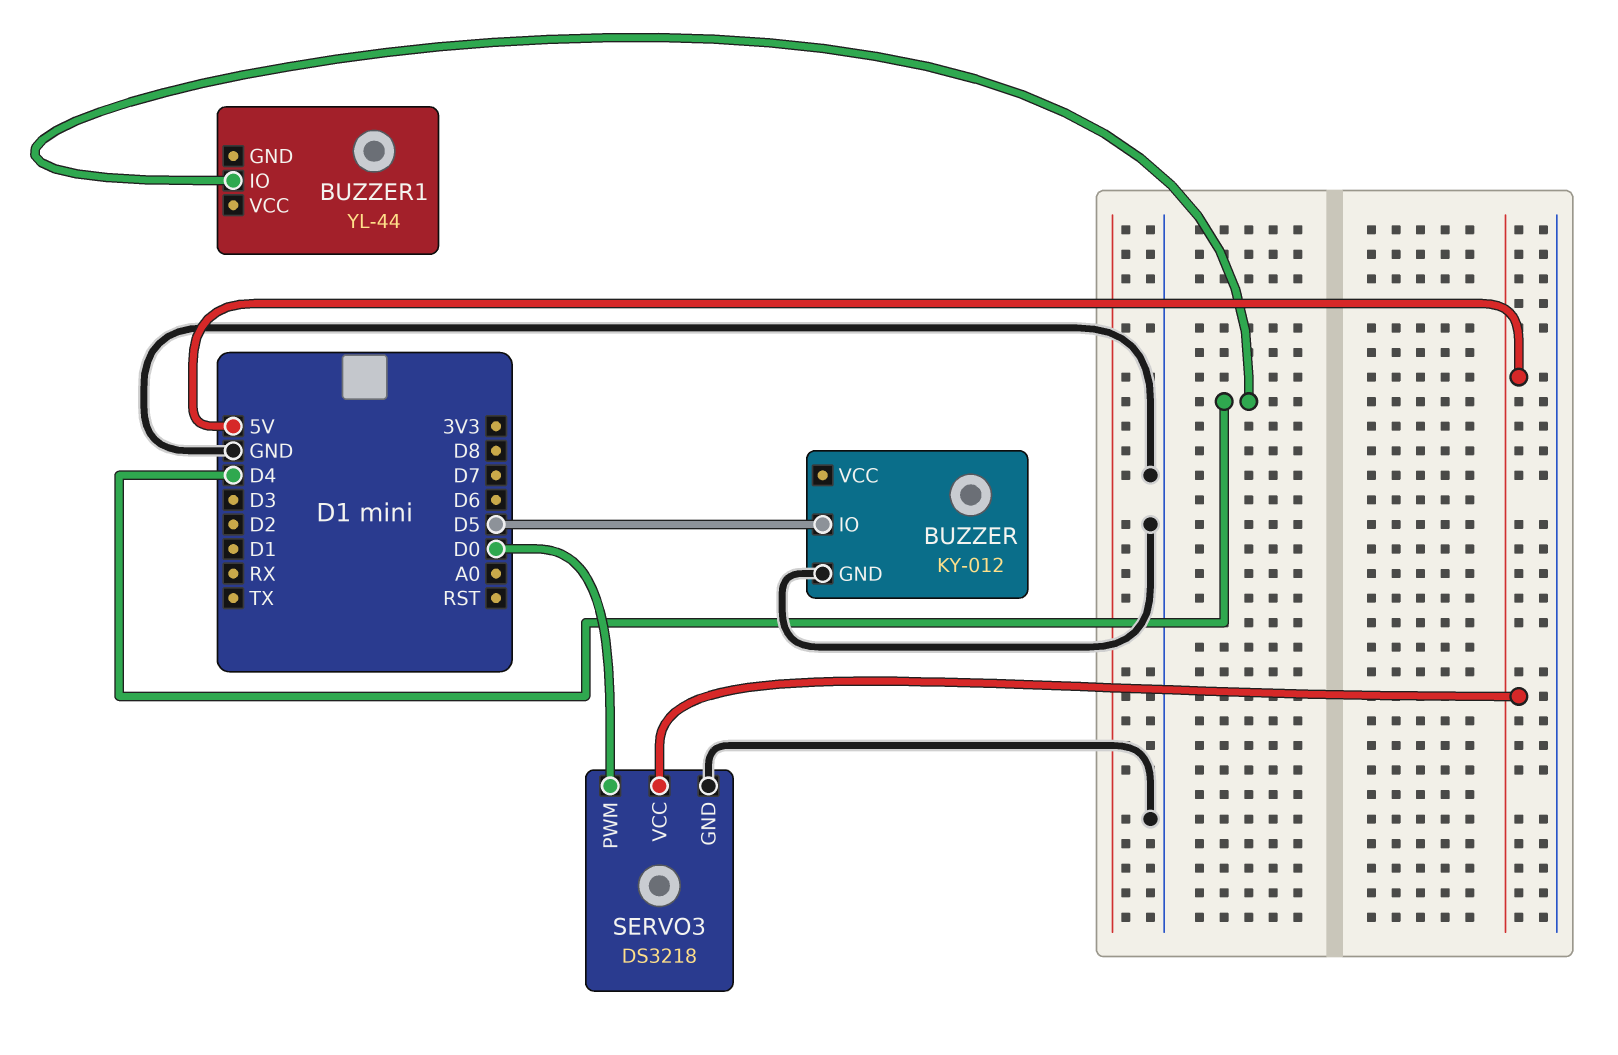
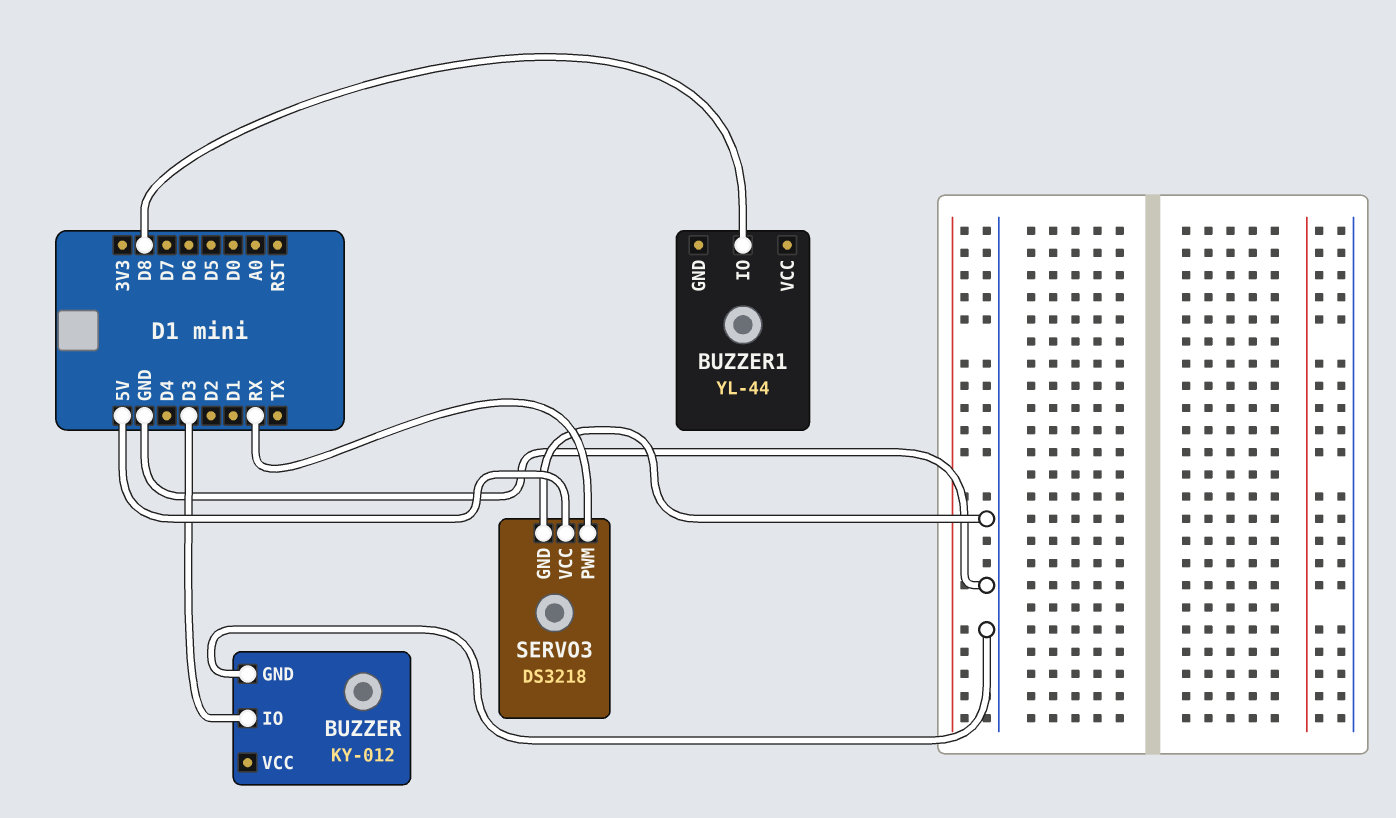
BUZZER pin IO: D5 -> D3
BUZZER1 pin IO: D4 -> D8
SERVO3 pin PWM: D0 -> RX

